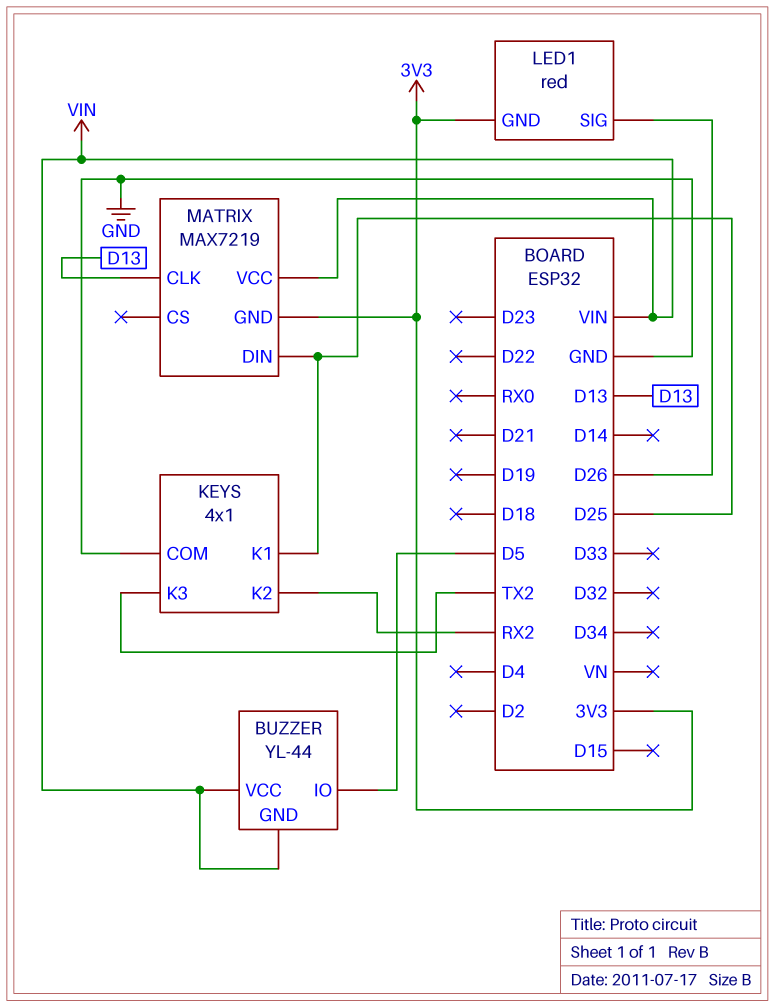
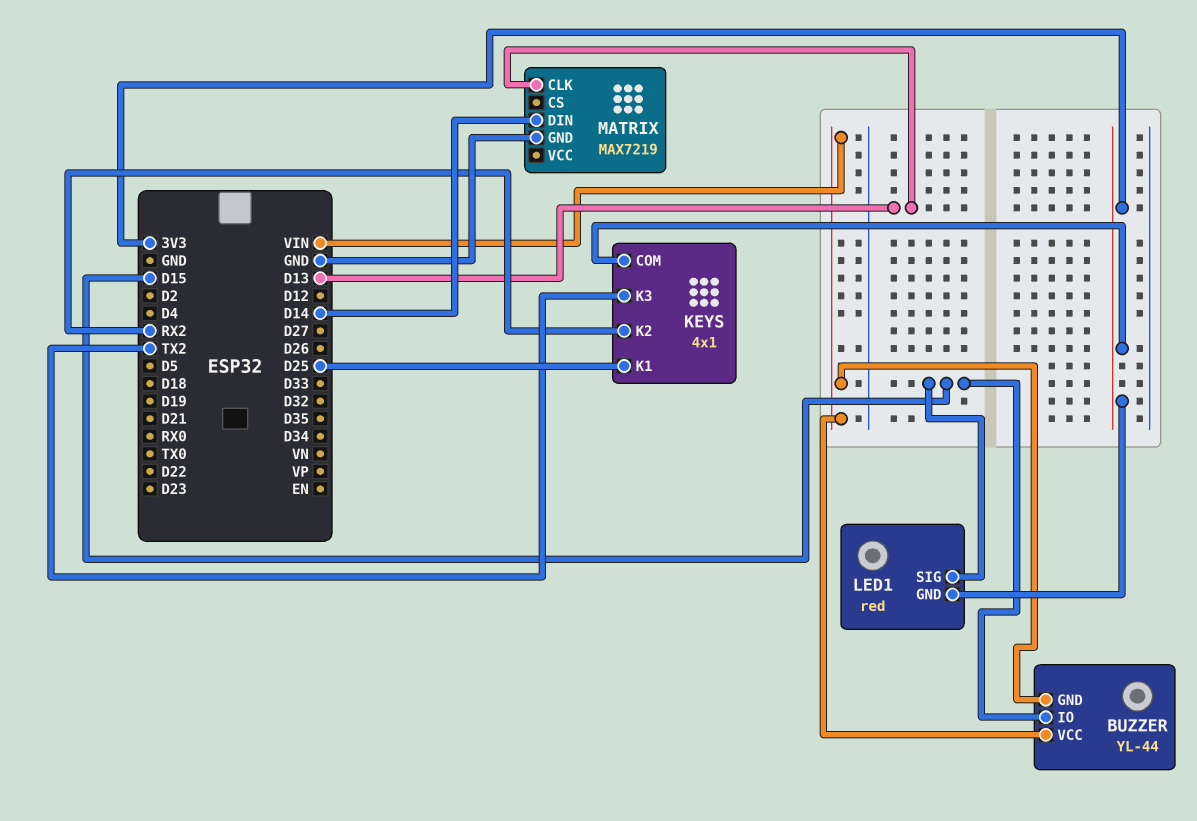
BUZZER pin IO: D5 -> D15
KEYS pin COM: GND -> 3V3
LED1 pin SIG: D26 -> D15
MATRIX pin DIN: D25 -> D14
MATRIX pin GND: 3V3 -> GND
MATRIX pin VCC: VIN -> none

